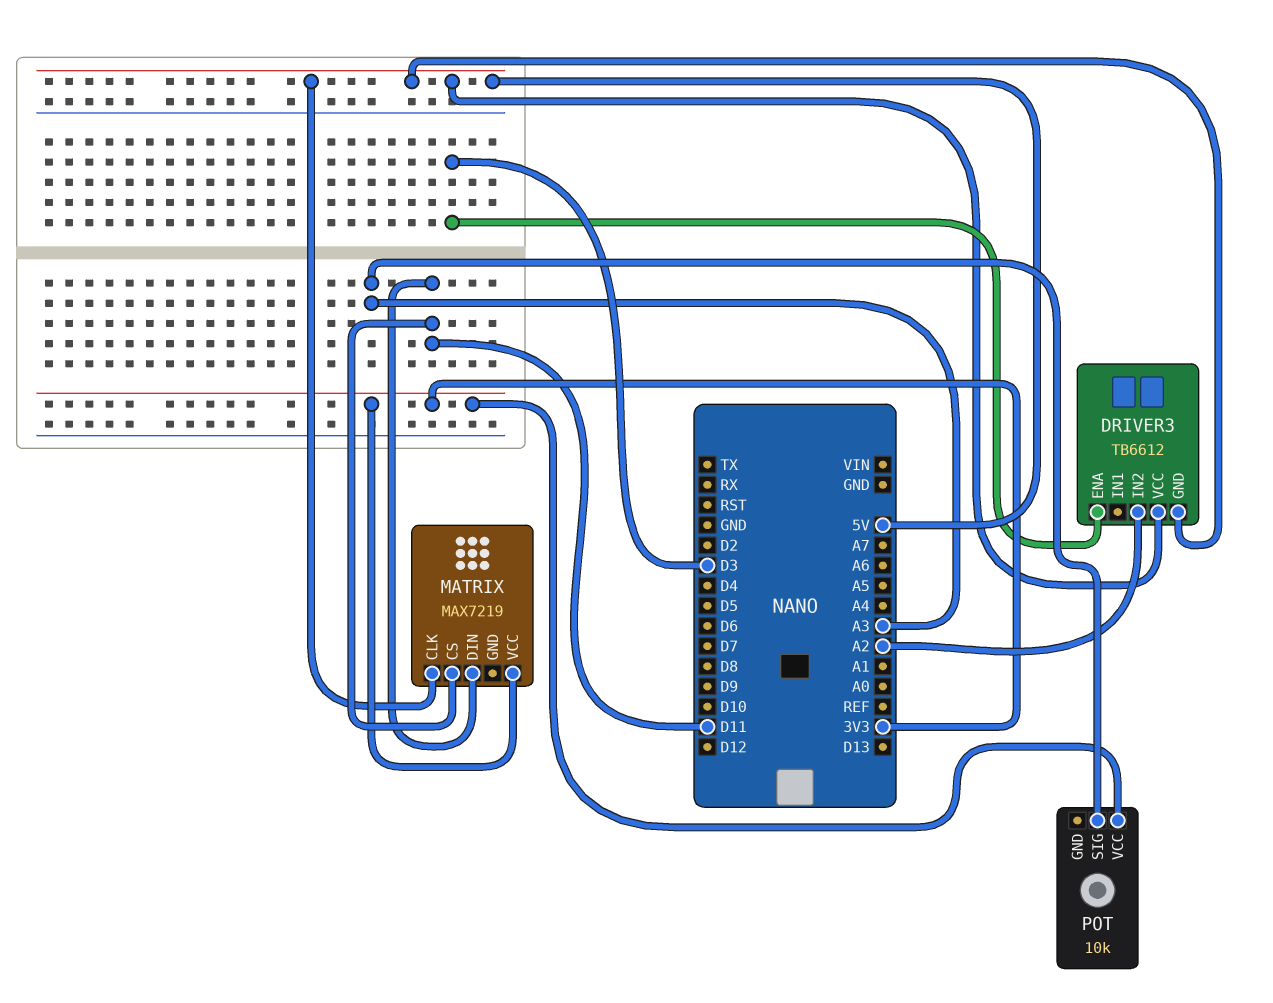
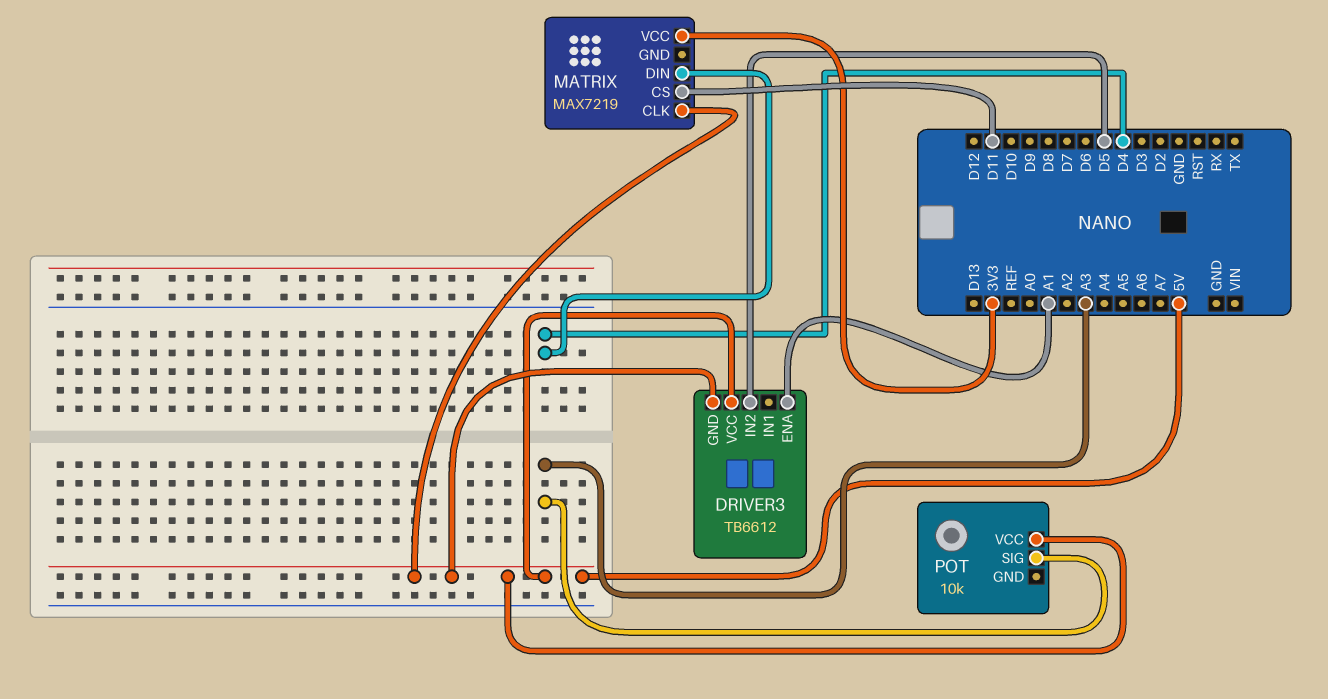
DRIVER3 pin ENA: D3 -> A1
DRIVER3 pin IN2: A2 -> D5
MATRIX pin DIN: D11 -> D4
POT pin VCC: 3V3 -> 5V

